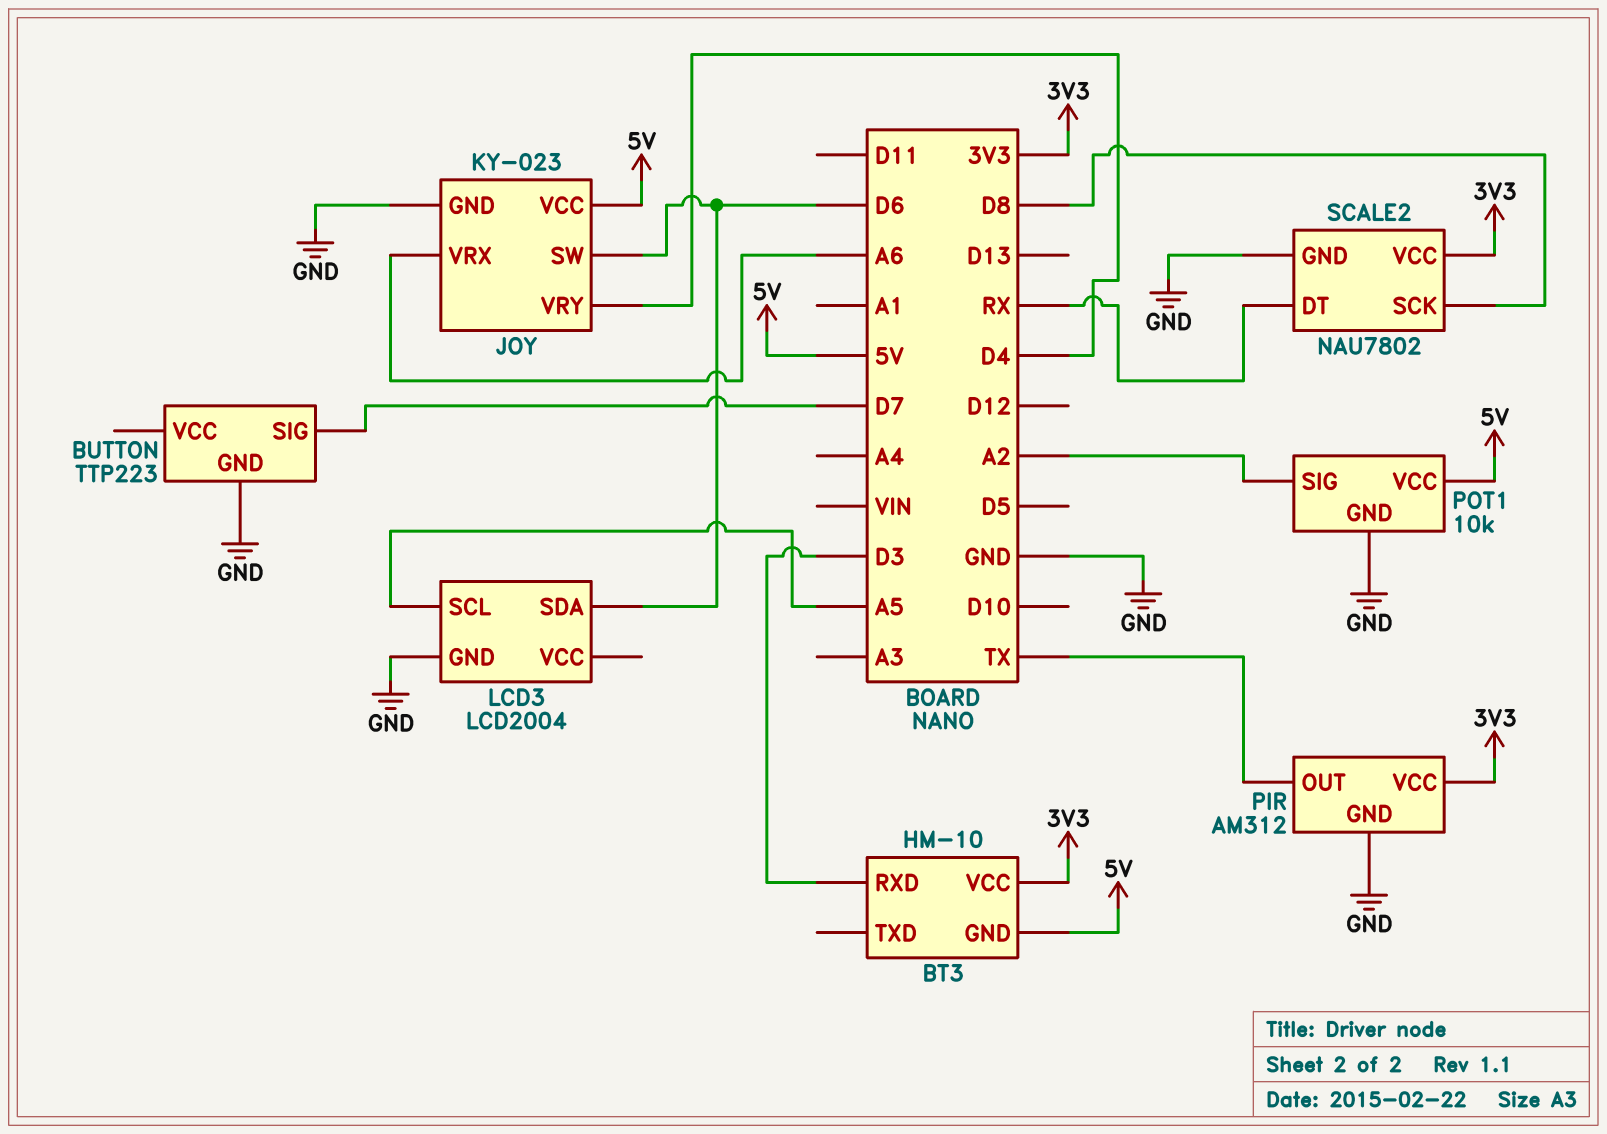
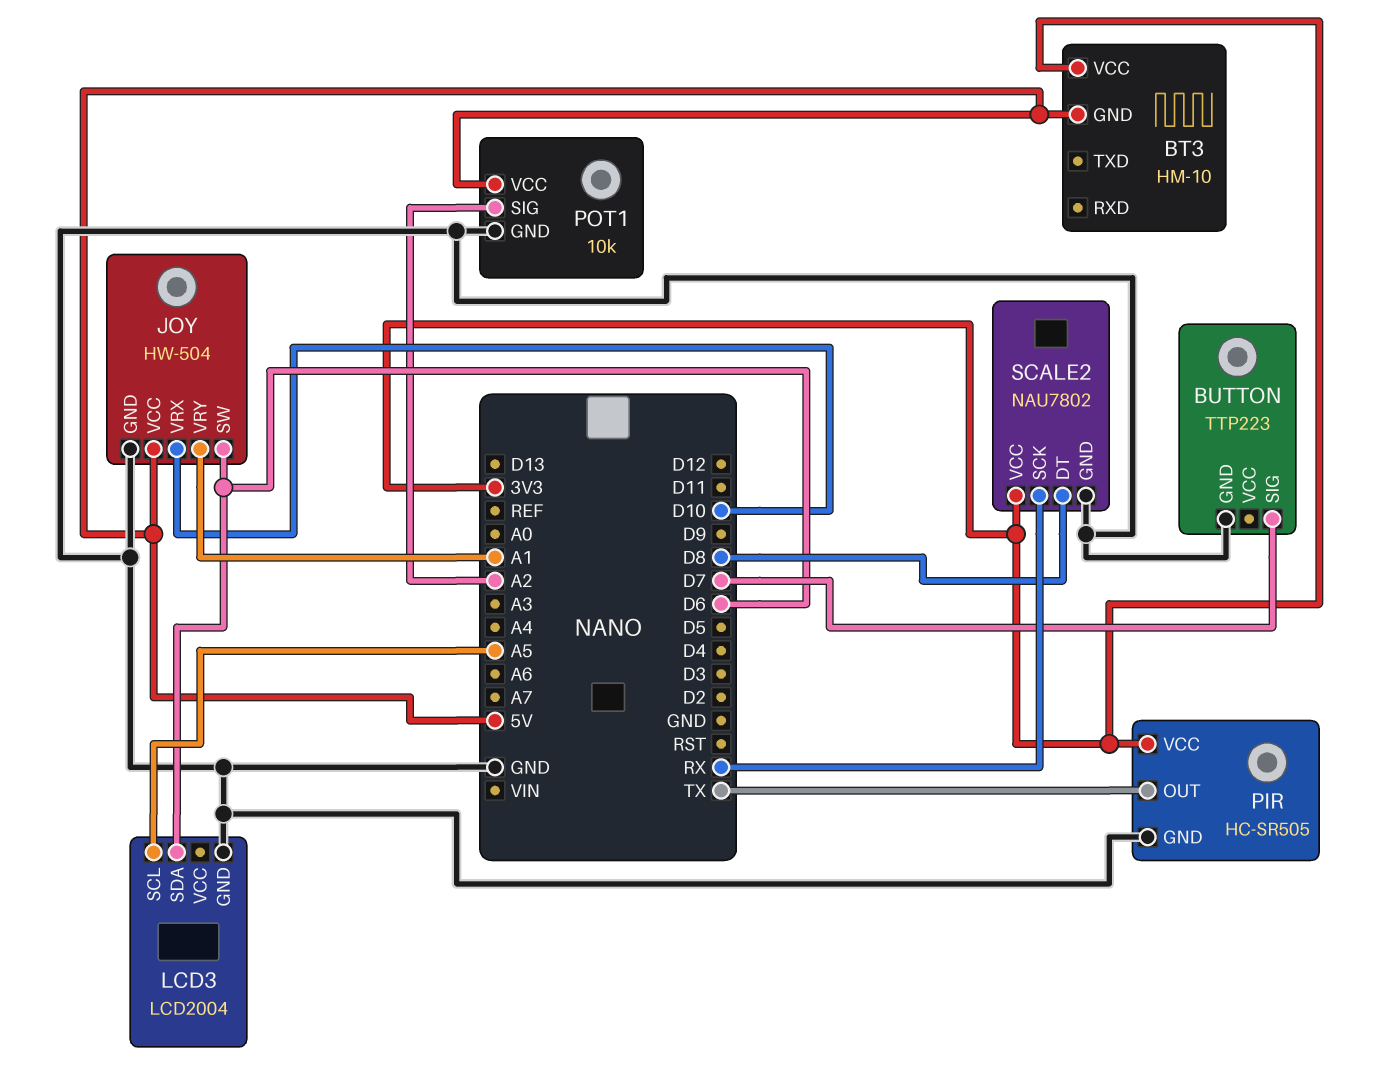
BT3 pin RXD: D3 -> none
JOY: KY-023 -> HW-504
JOY pin VRX: A6 -> D10
JOY pin VRY: D4 -> A1
PIR: AM312 -> HC-SR505
SCALE2 pin DT: RX -> D8
SCALE2 pin SCK: D8 -> RX

